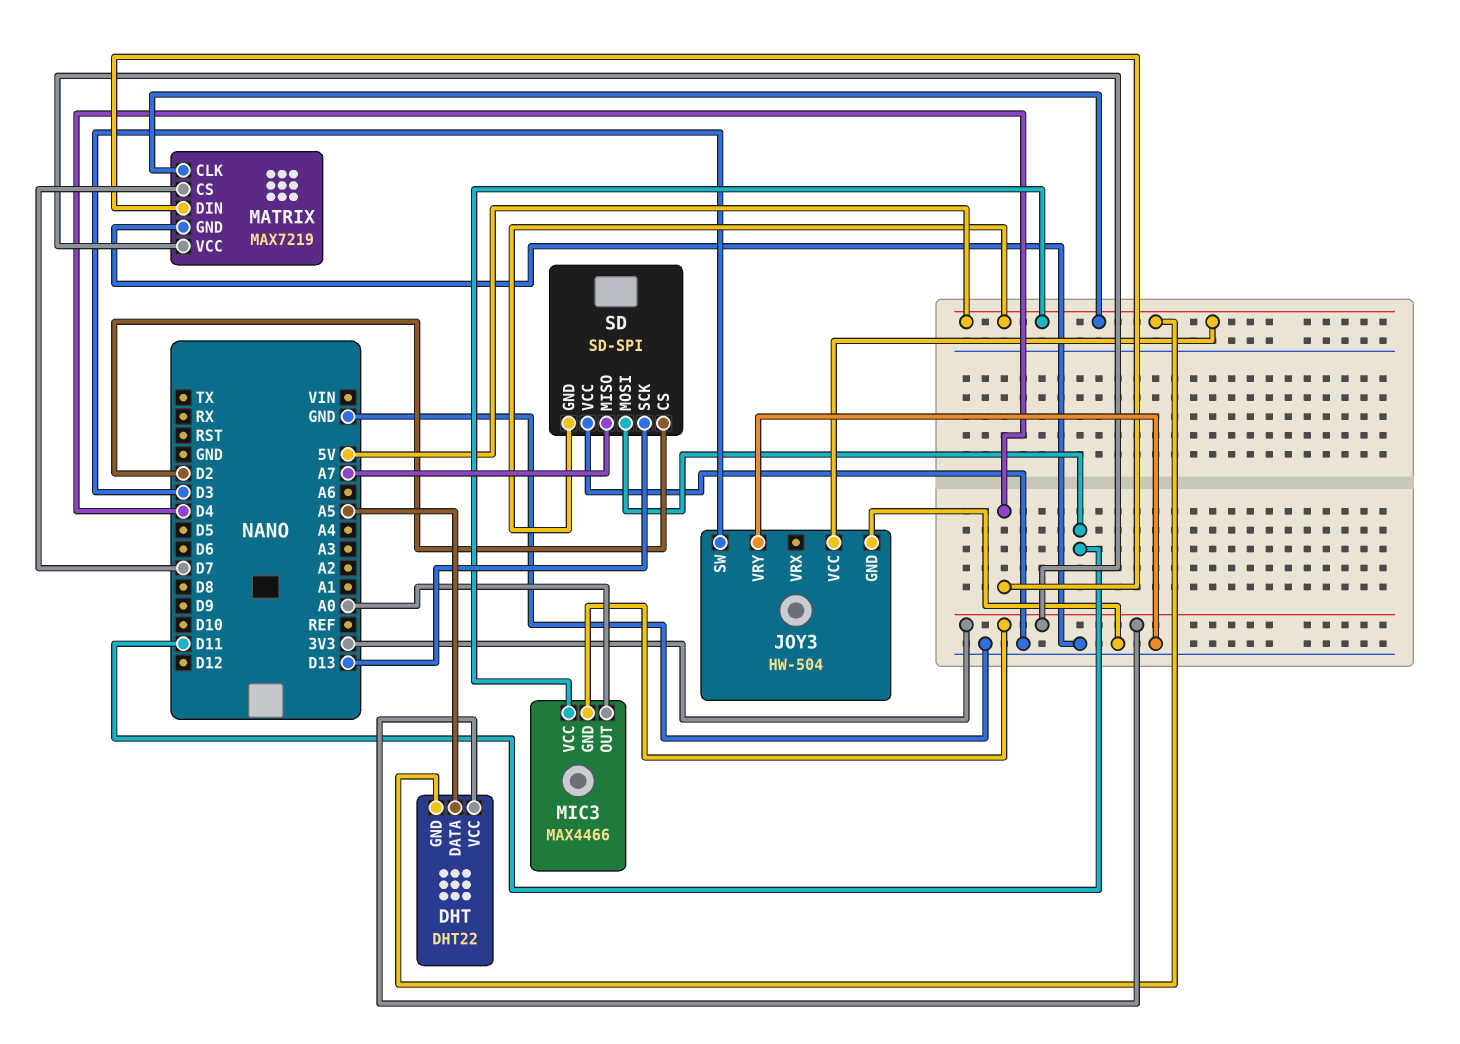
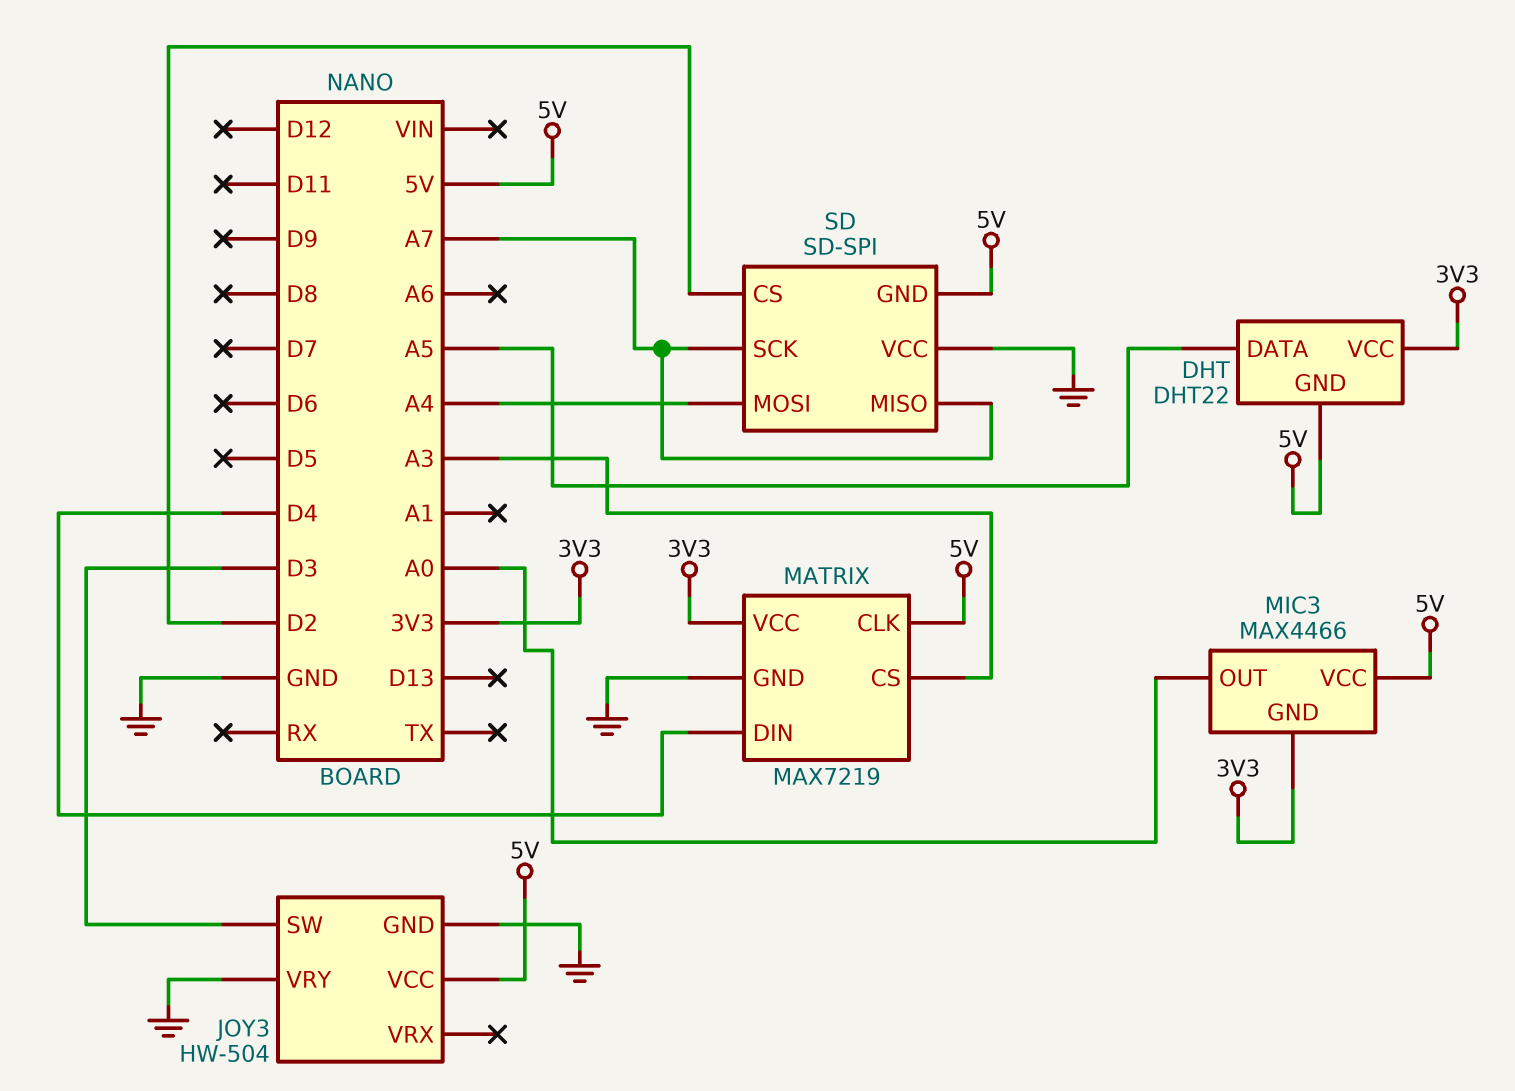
MATRIX pin CS: D7 -> A3
SD pin MOSI: D11 -> A4
SD pin SCK: D13 -> A7

